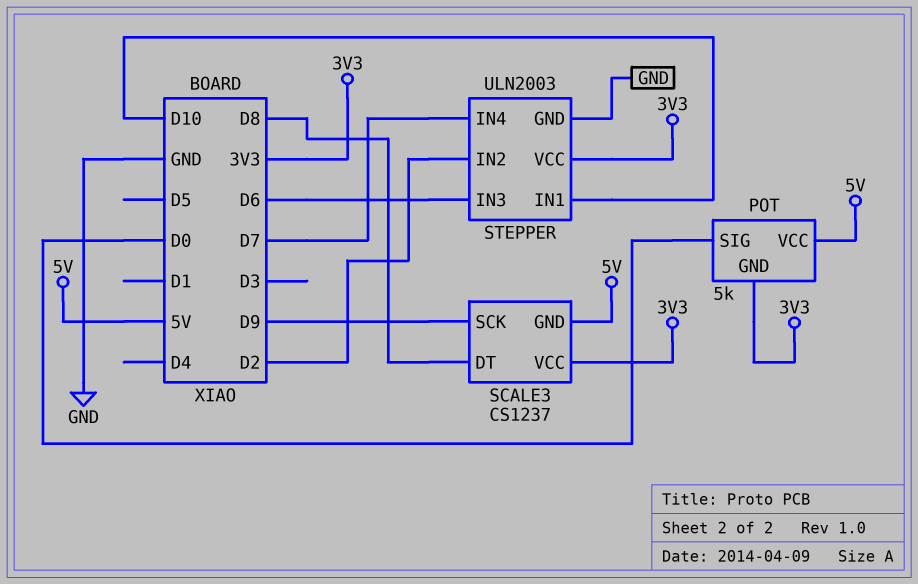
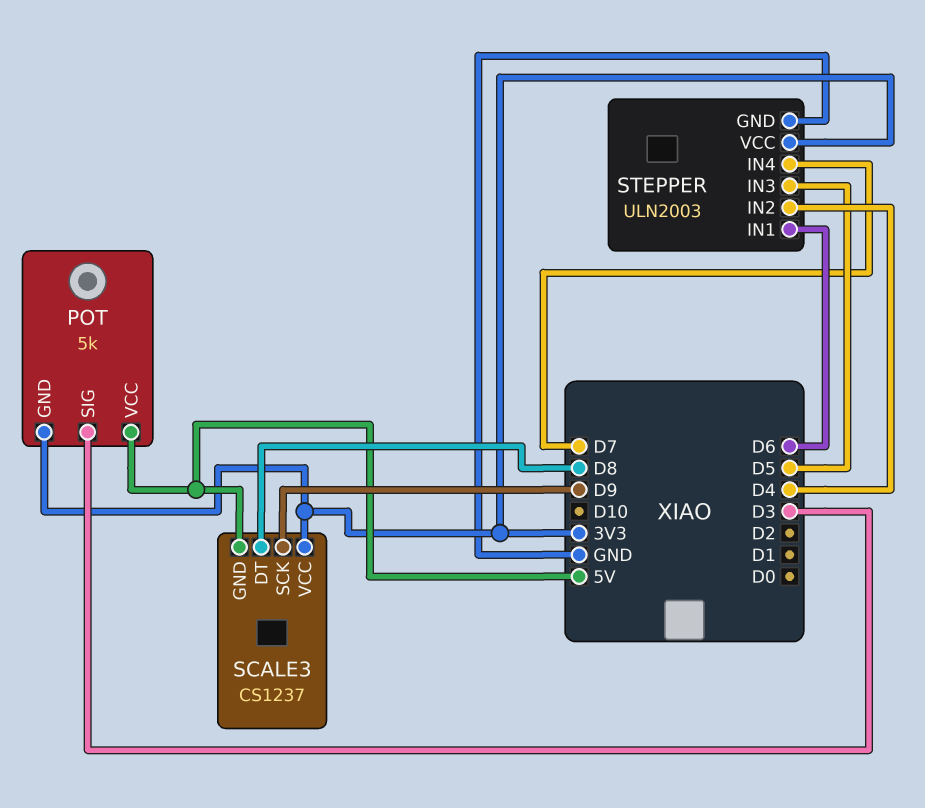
POT pin SIG: D0 -> D3
STEPPER pin IN1: D10 -> D6
STEPPER pin IN2: D2 -> D4
STEPPER pin IN3: D6 -> D5

